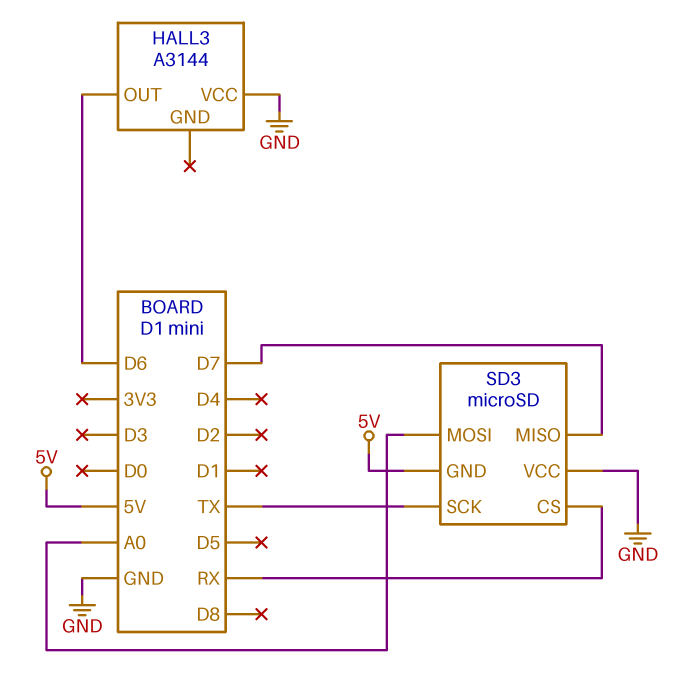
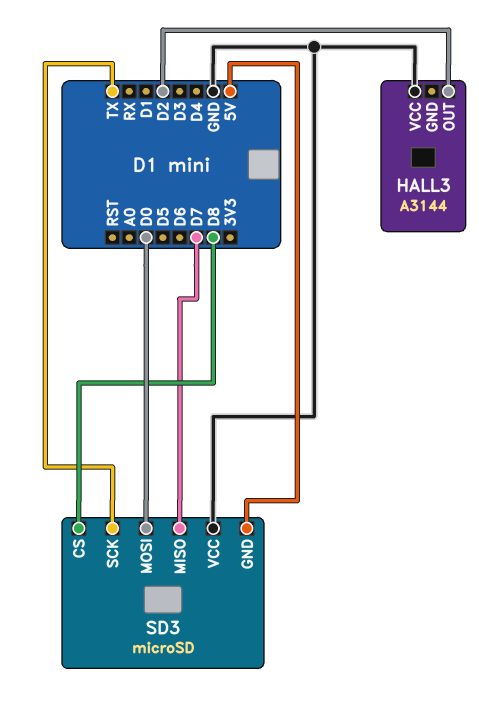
HALL3 pin OUT: D6 -> D2
SD3 pin CS: RX -> D8
SD3 pin MOSI: A0 -> D0

